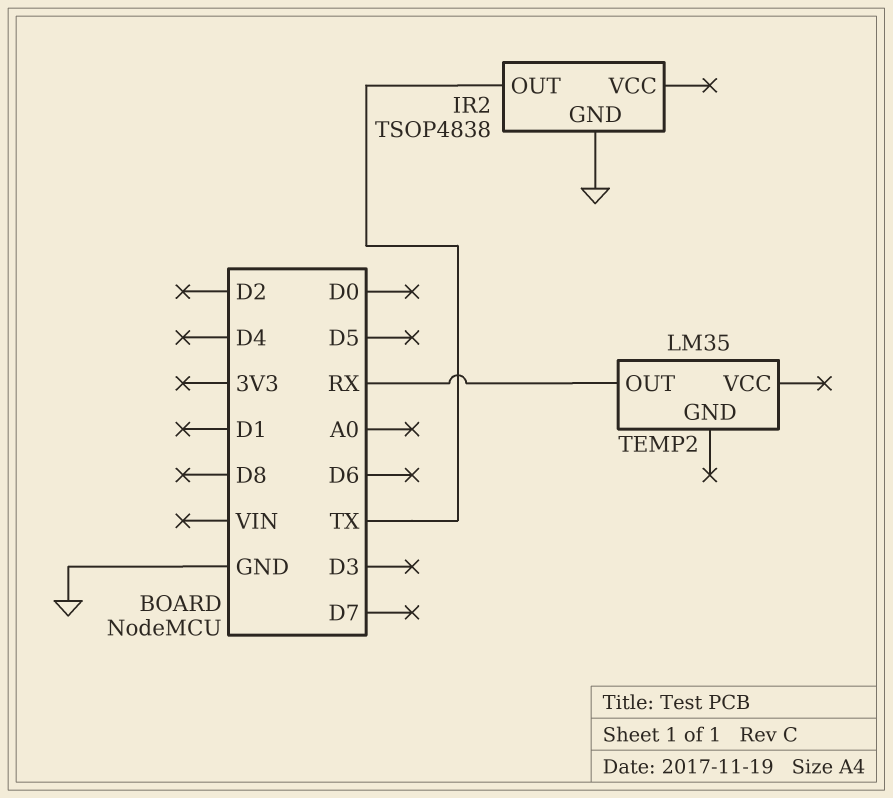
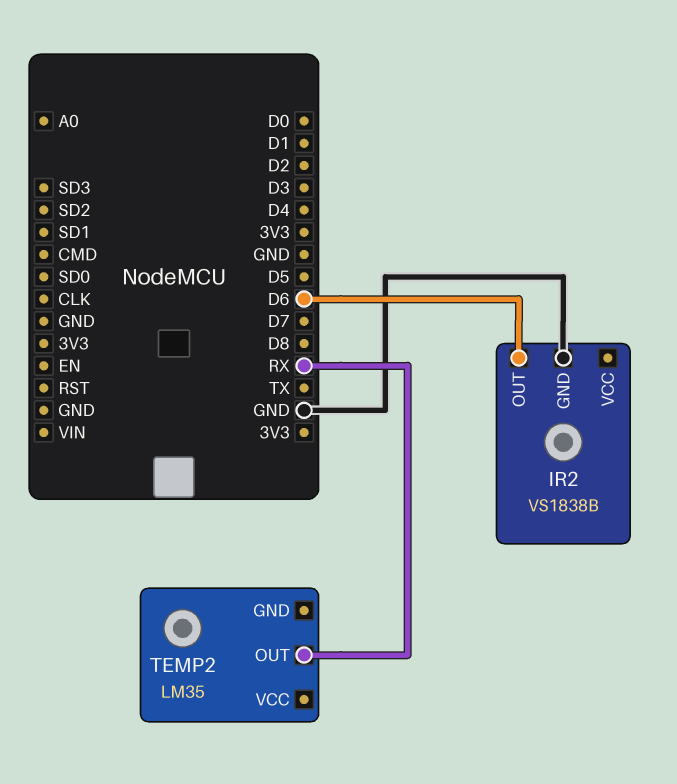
IR2: TSOP4838 -> VS1838B
IR2 pin OUT: TX -> D6

